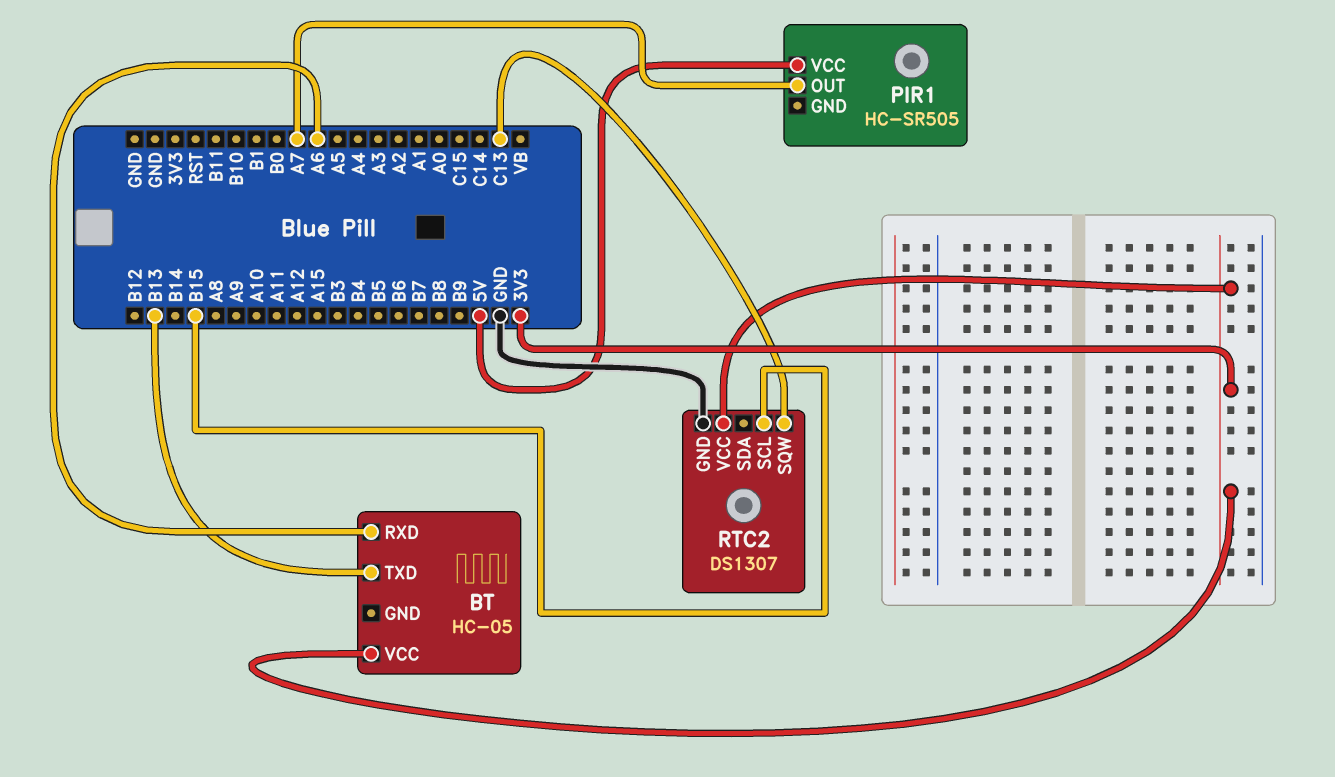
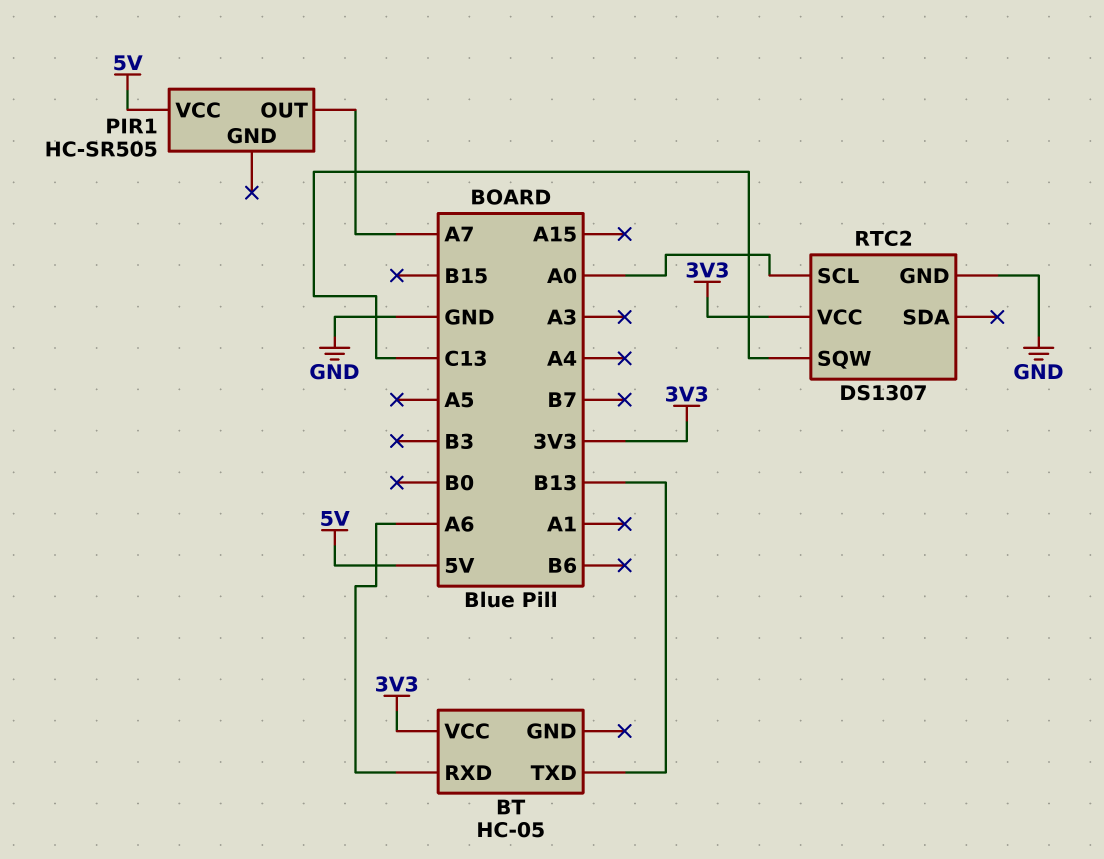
RTC2 pin SCL: B15 -> A0

